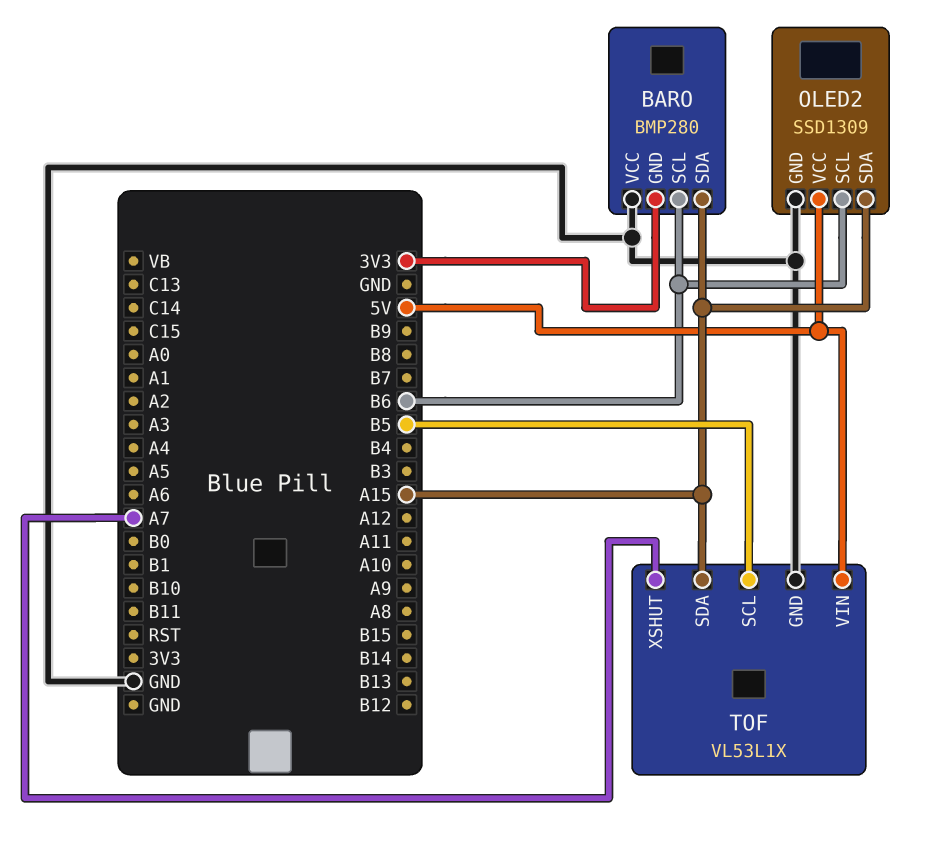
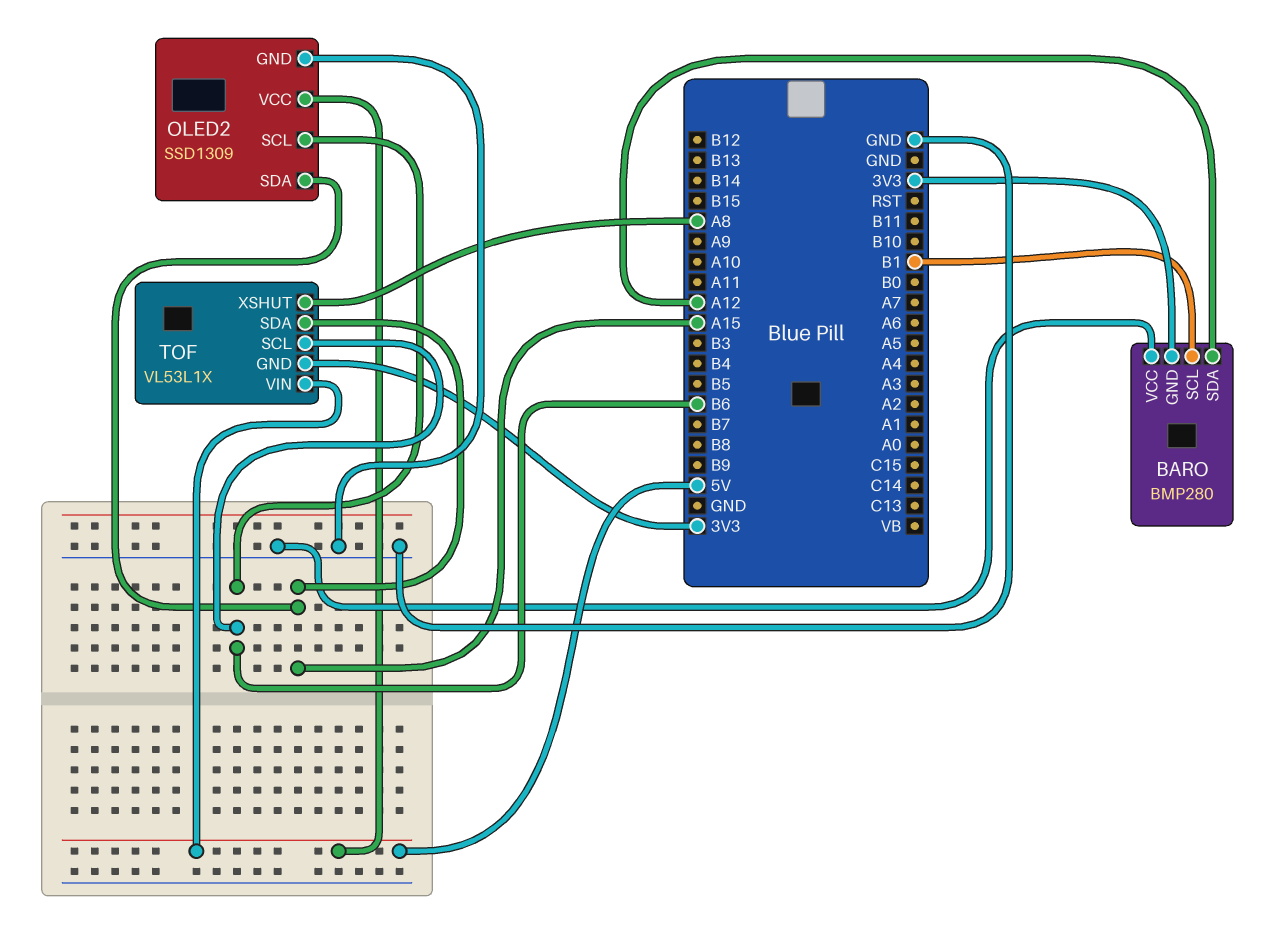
BARO pin SCL: B6 -> B1
BARO pin SDA: A15 -> A12
TOF pin GND: GND -> 3V3
TOF pin SCL: B5 -> B6
TOF pin XSHUT: A7 -> A8

